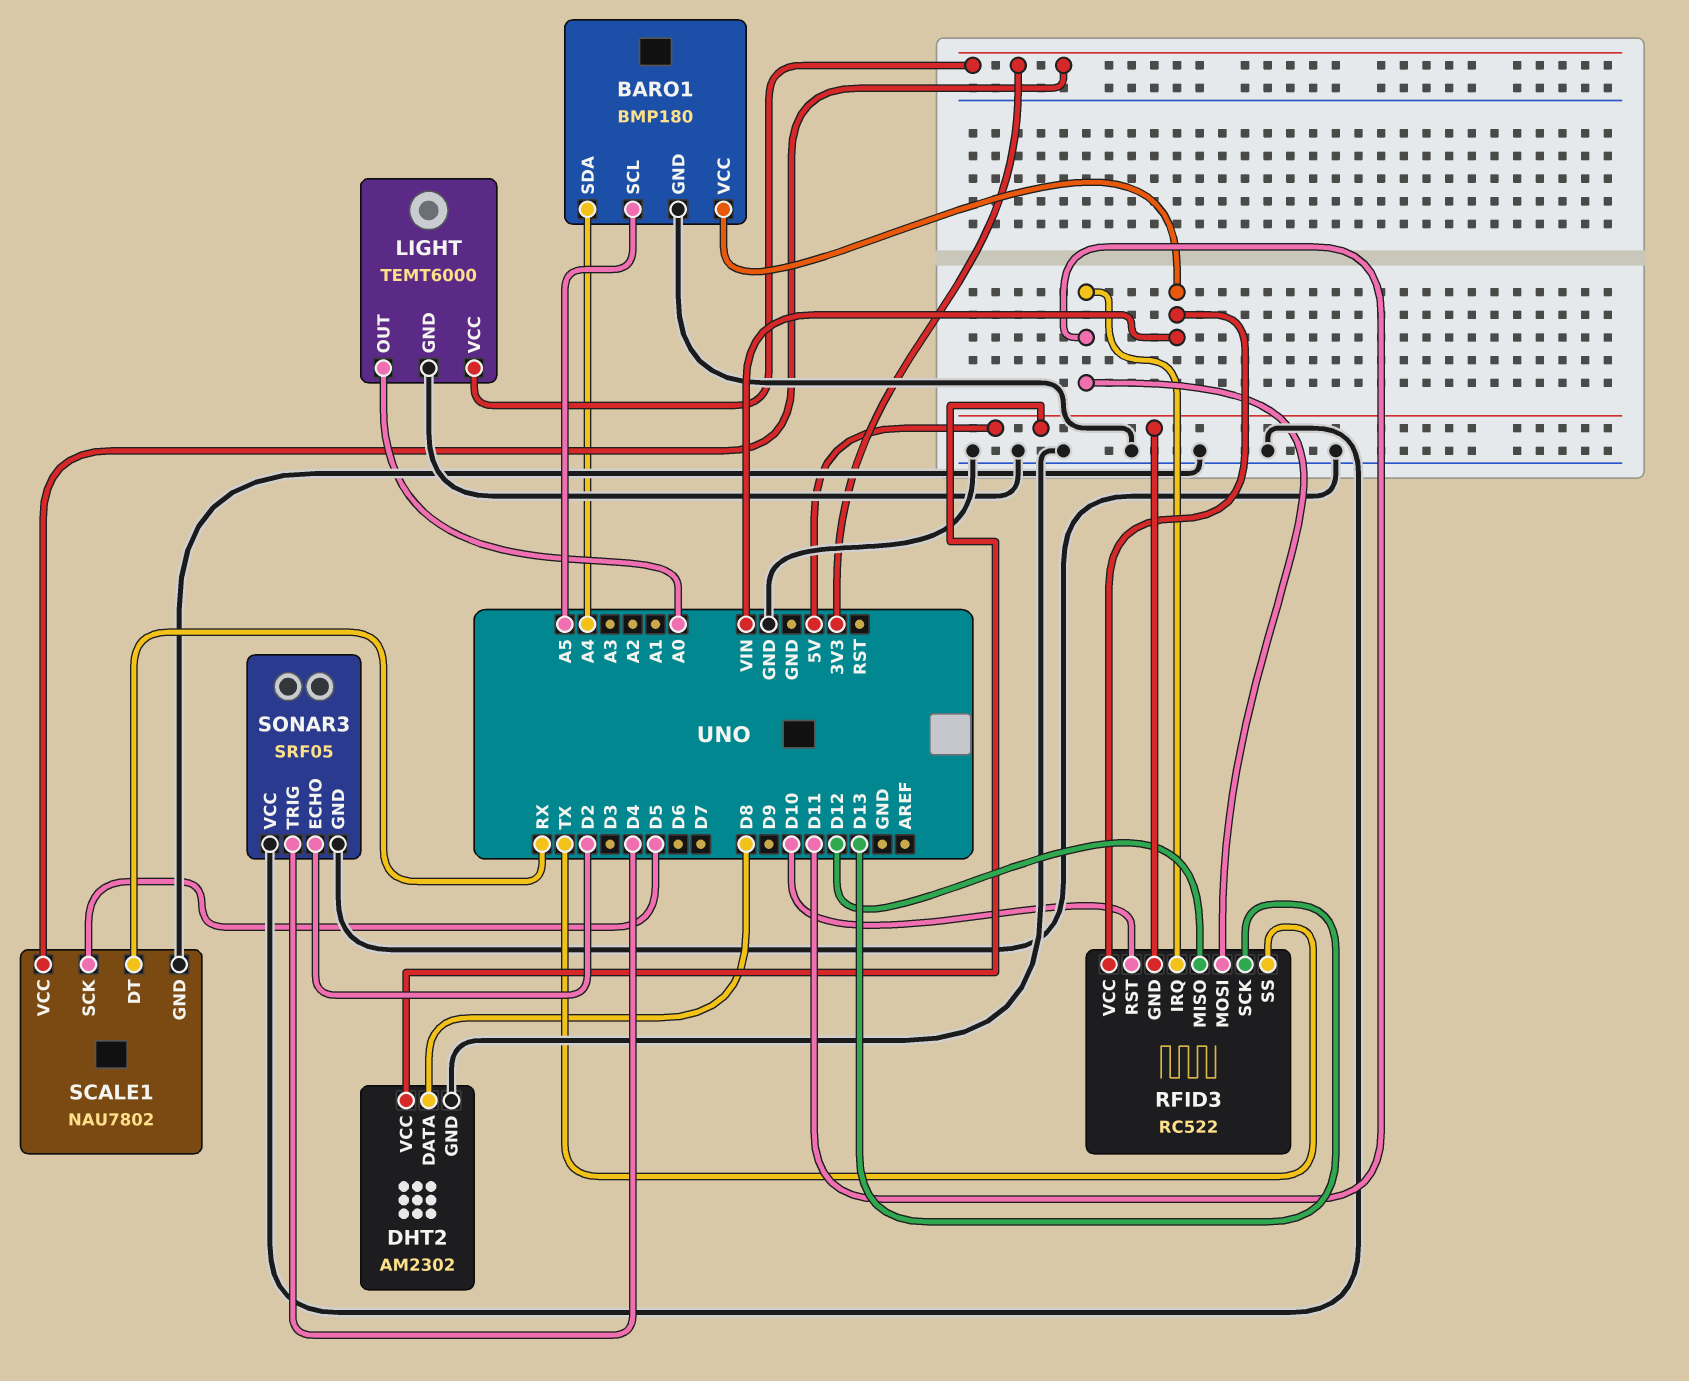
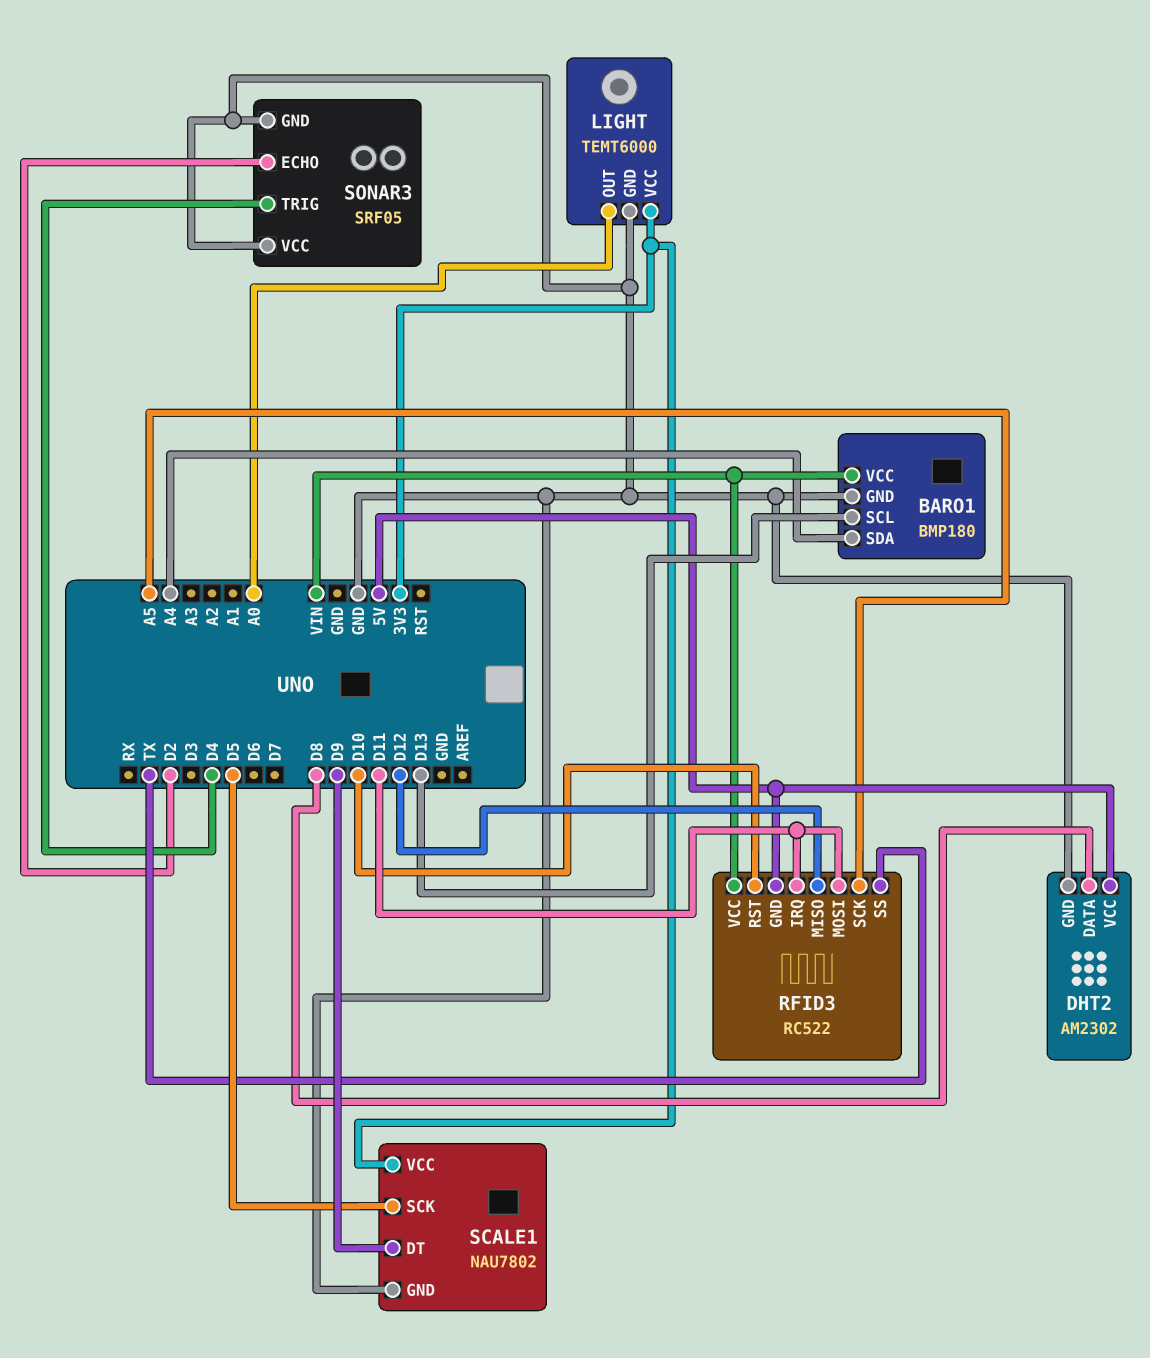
BARO1 pin SCL: A5 -> D13
RFID3 pin SCK: D13 -> A5
SCALE1 pin DT: RX -> D9

